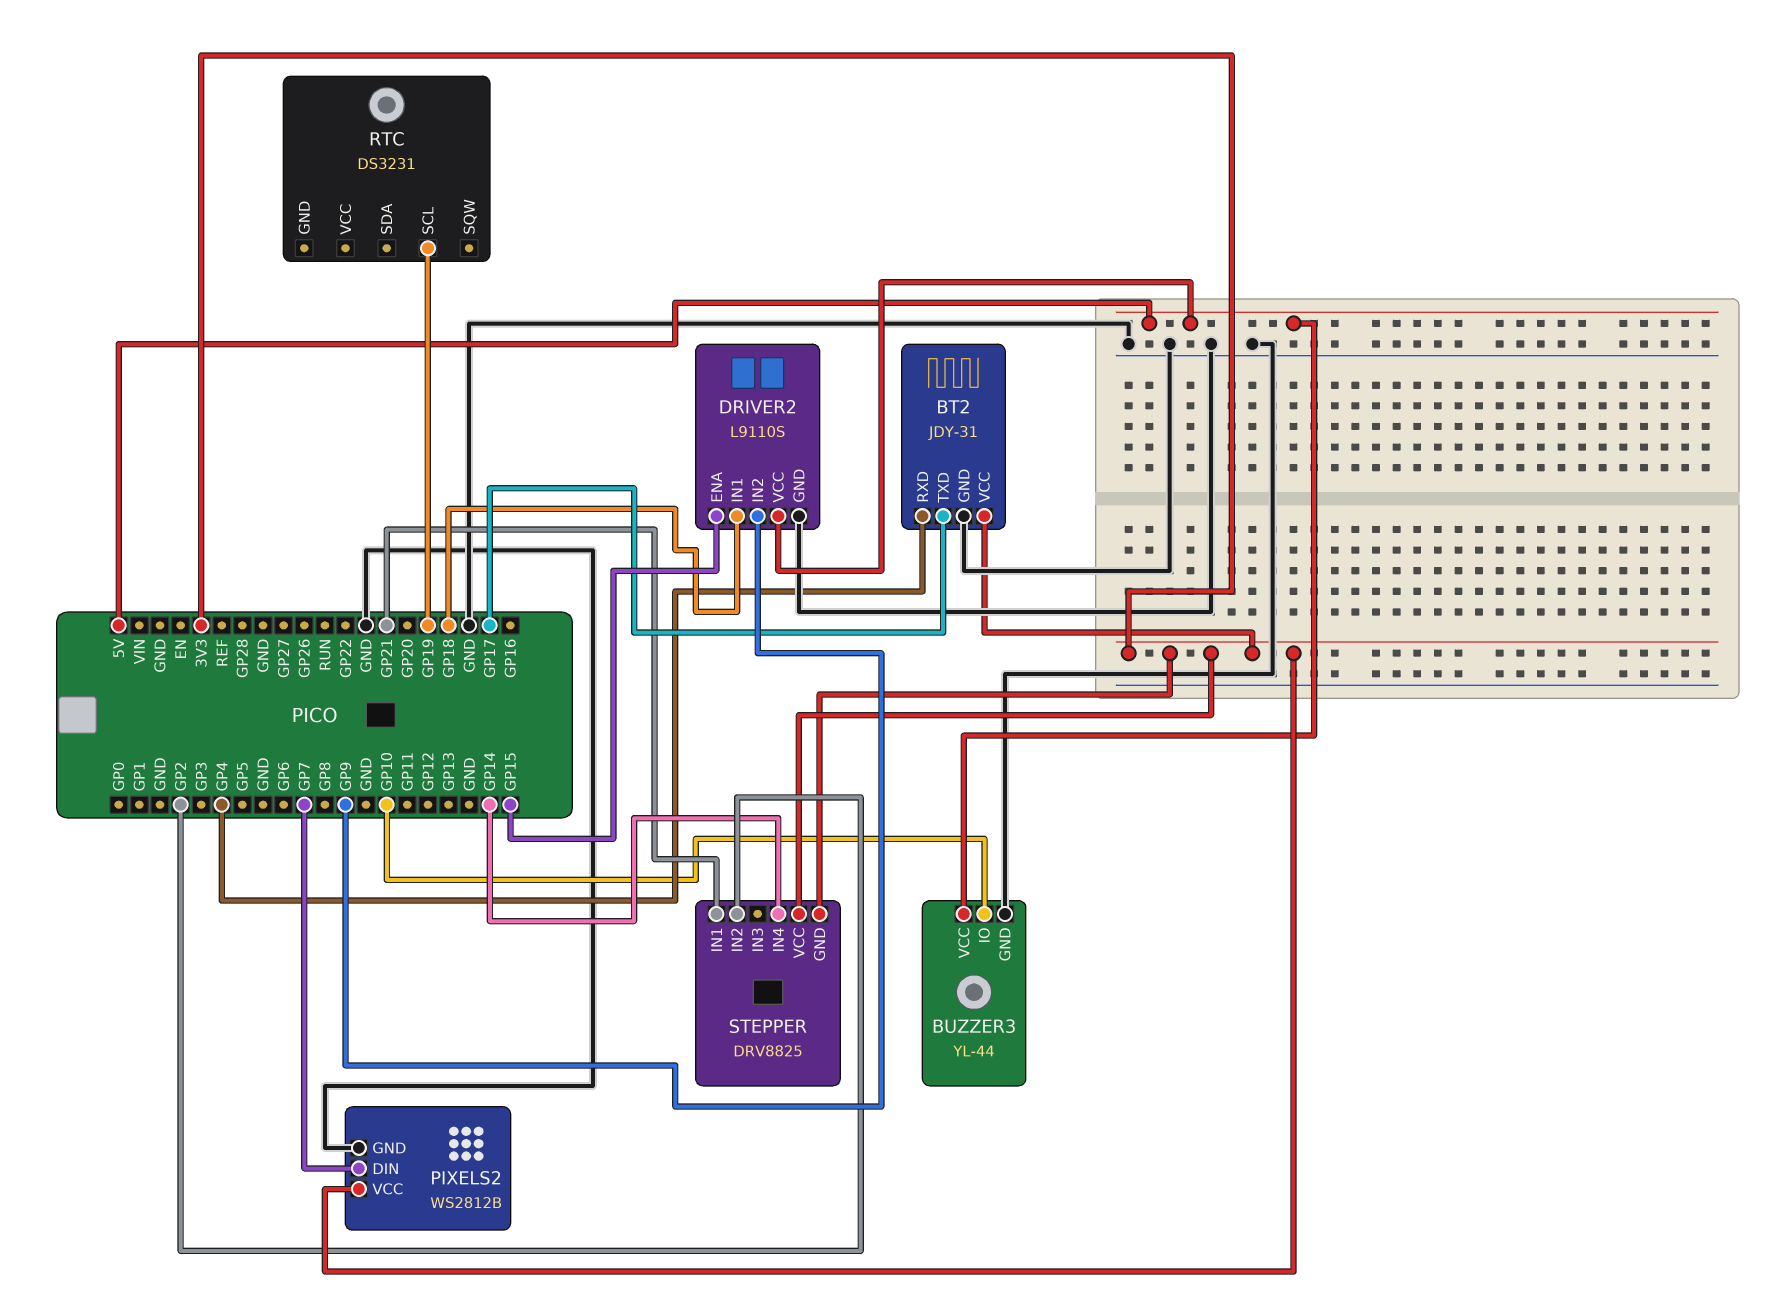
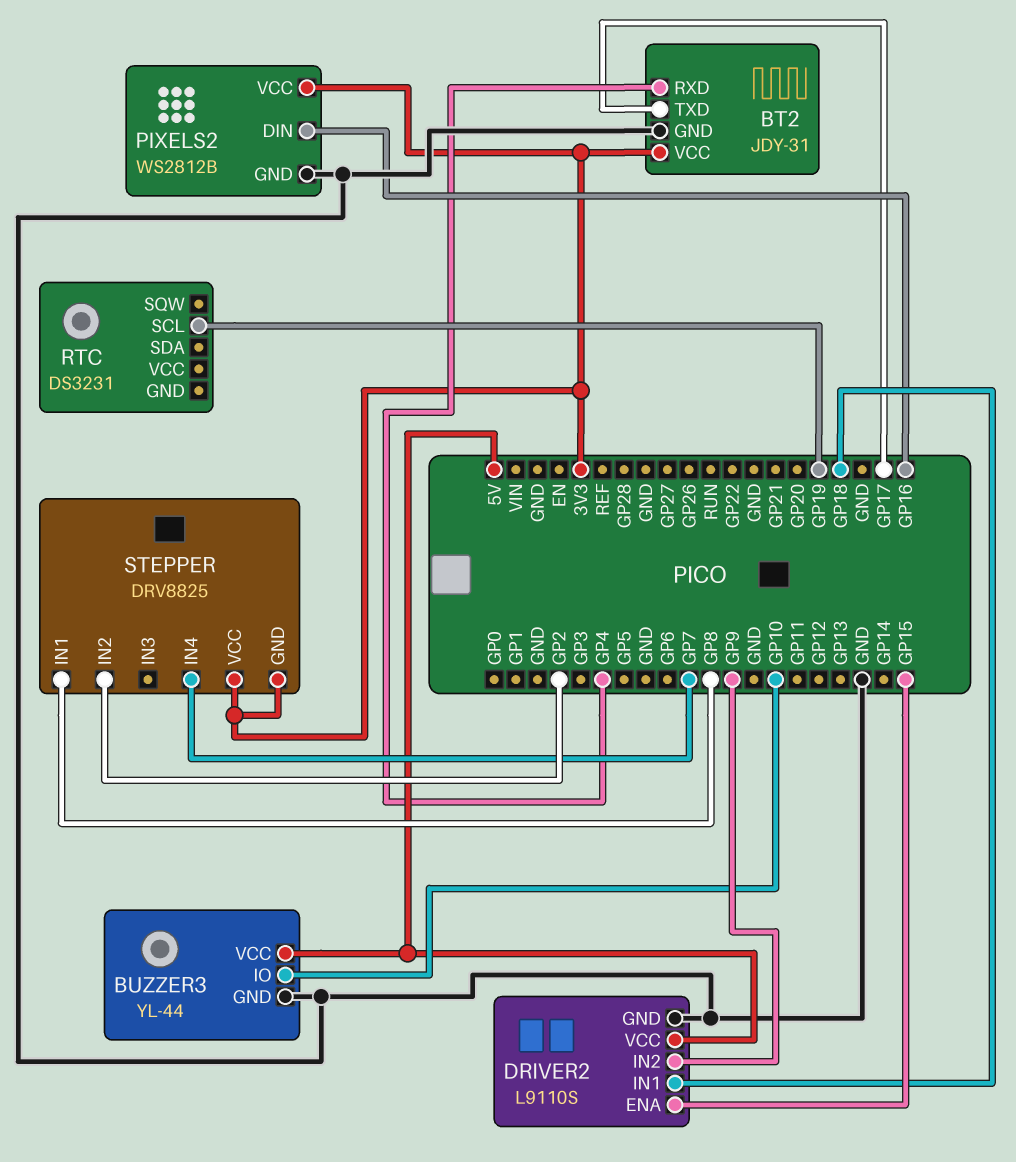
PIXELS2 pin DIN: GP7 -> GP16
STEPPER pin IN1: GP21 -> GP8
STEPPER pin IN4: GP14 -> GP7

